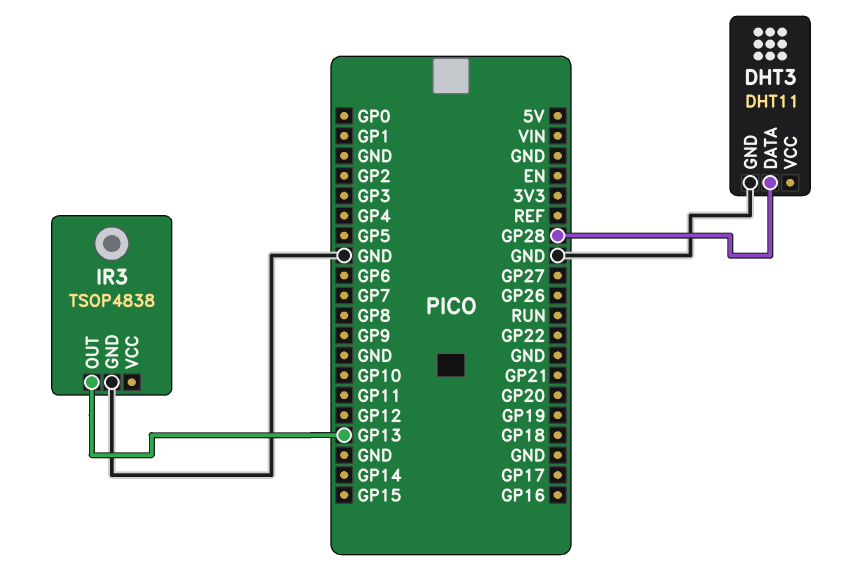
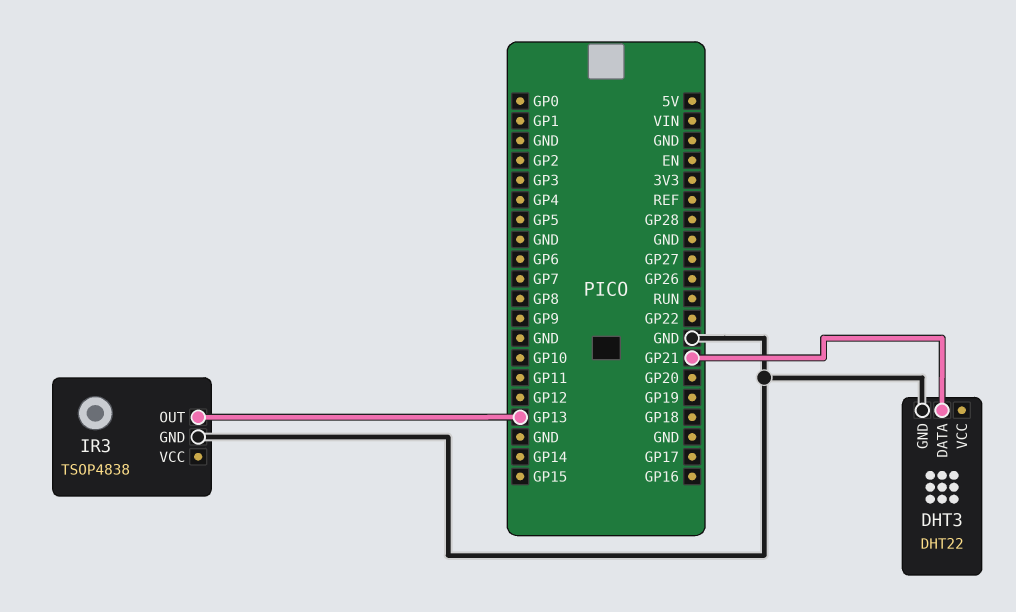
DHT3: DHT11 -> DHT22
DHT3 pin DATA: GP28 -> GP21

